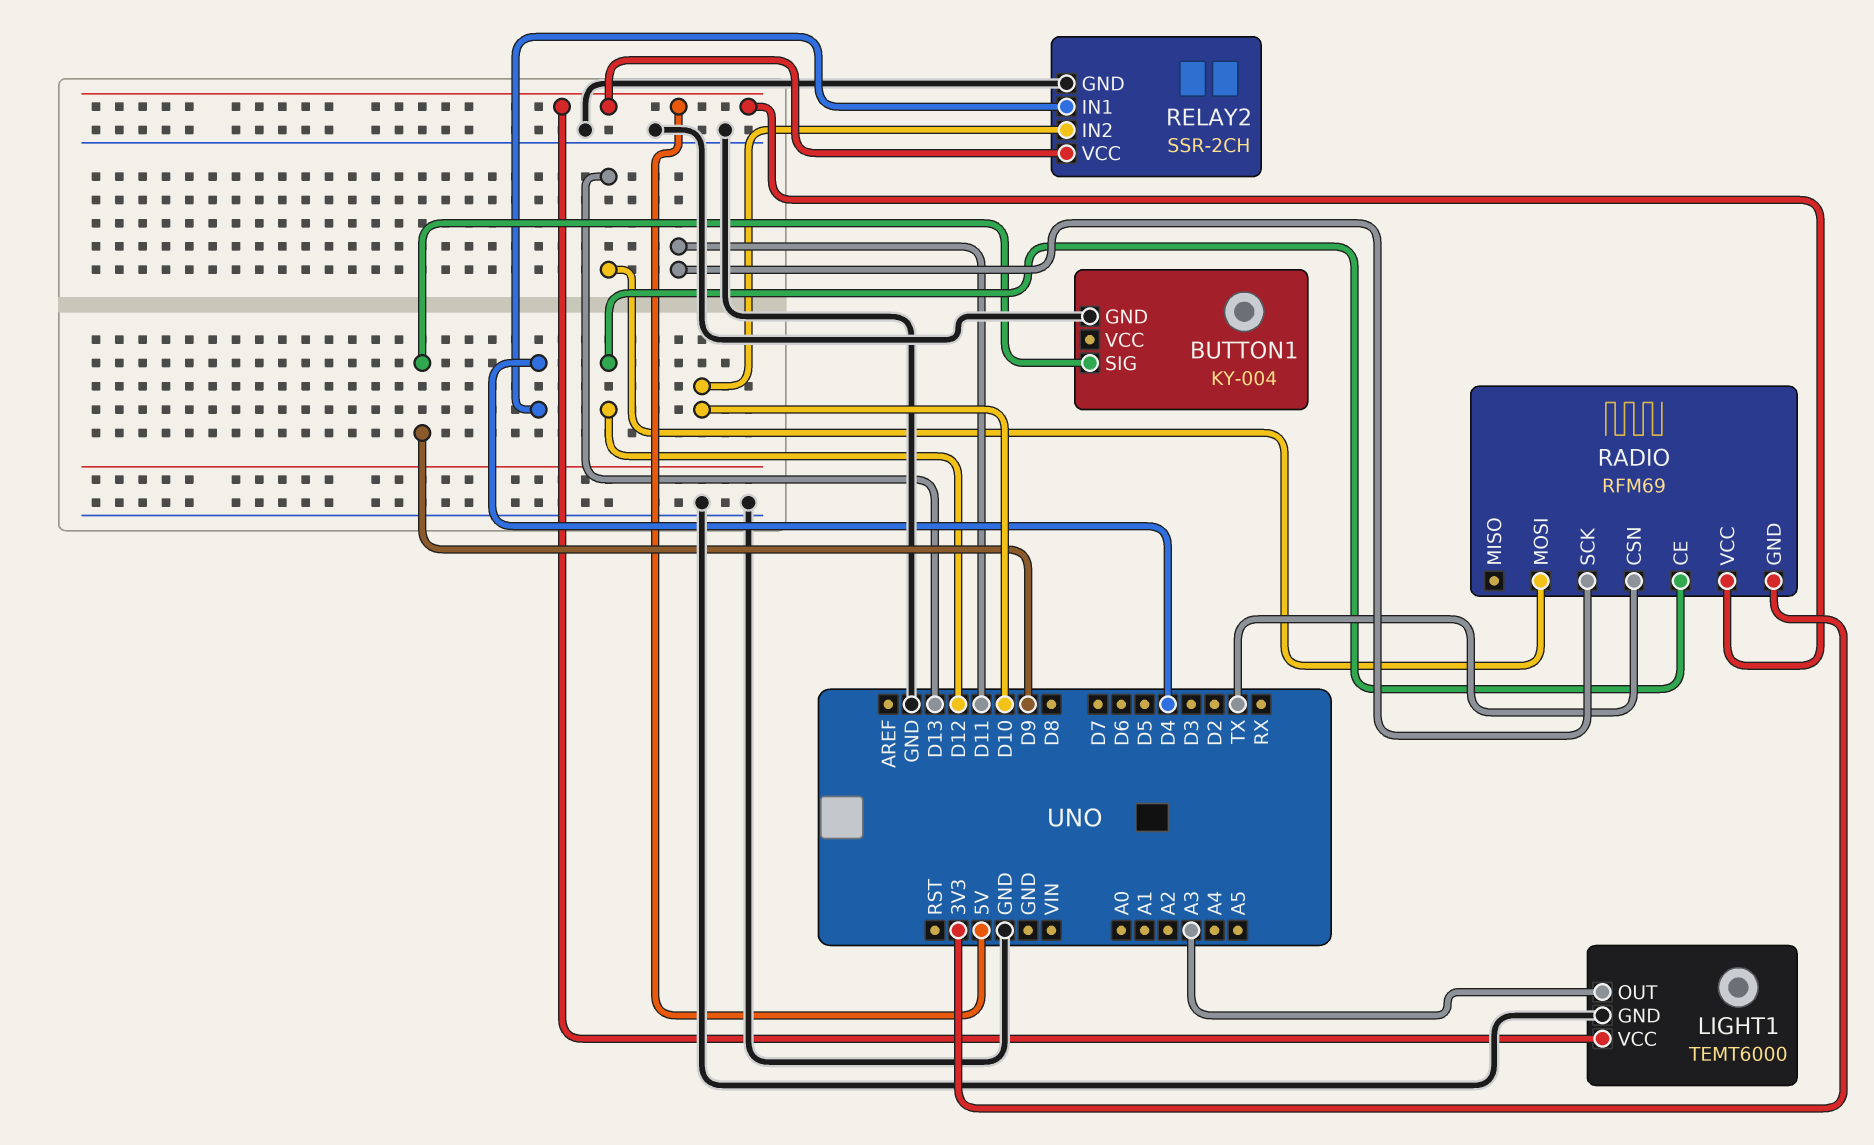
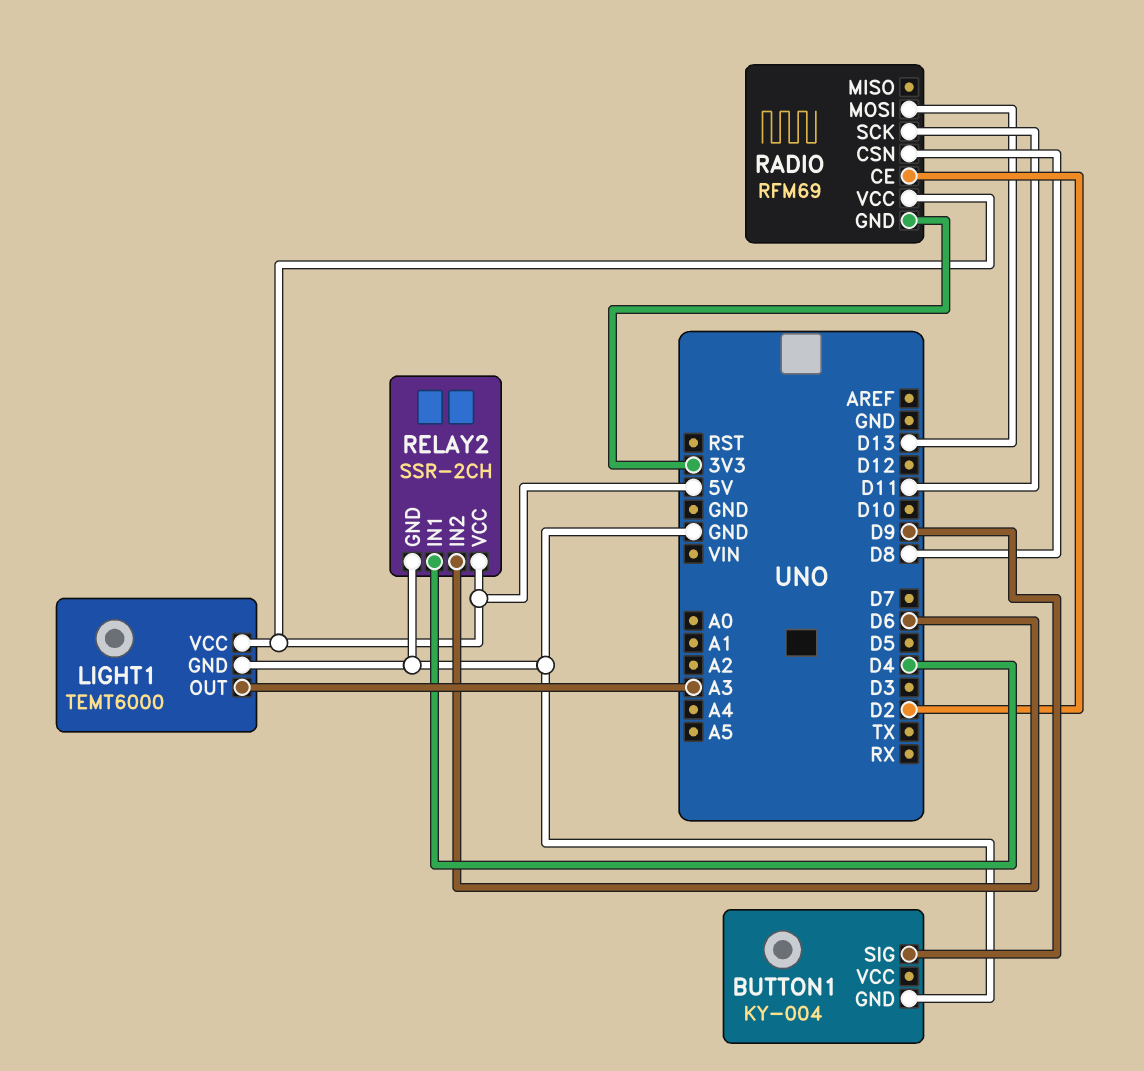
RADIO pin CE: D12 -> D2
RADIO pin CSN: TX -> D8
RELAY2 pin IN2: D10 -> D6

